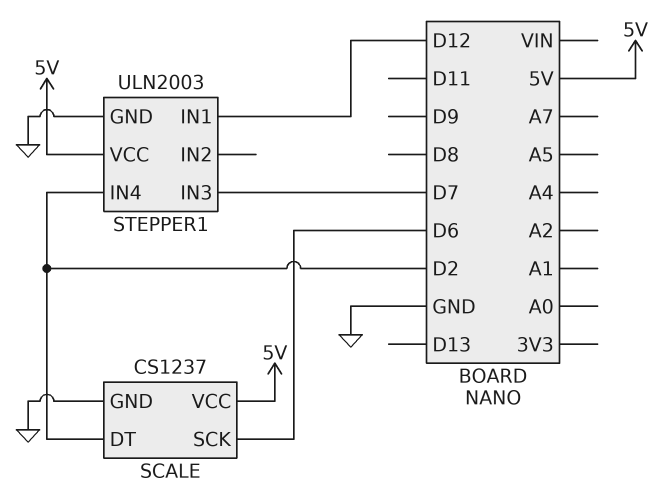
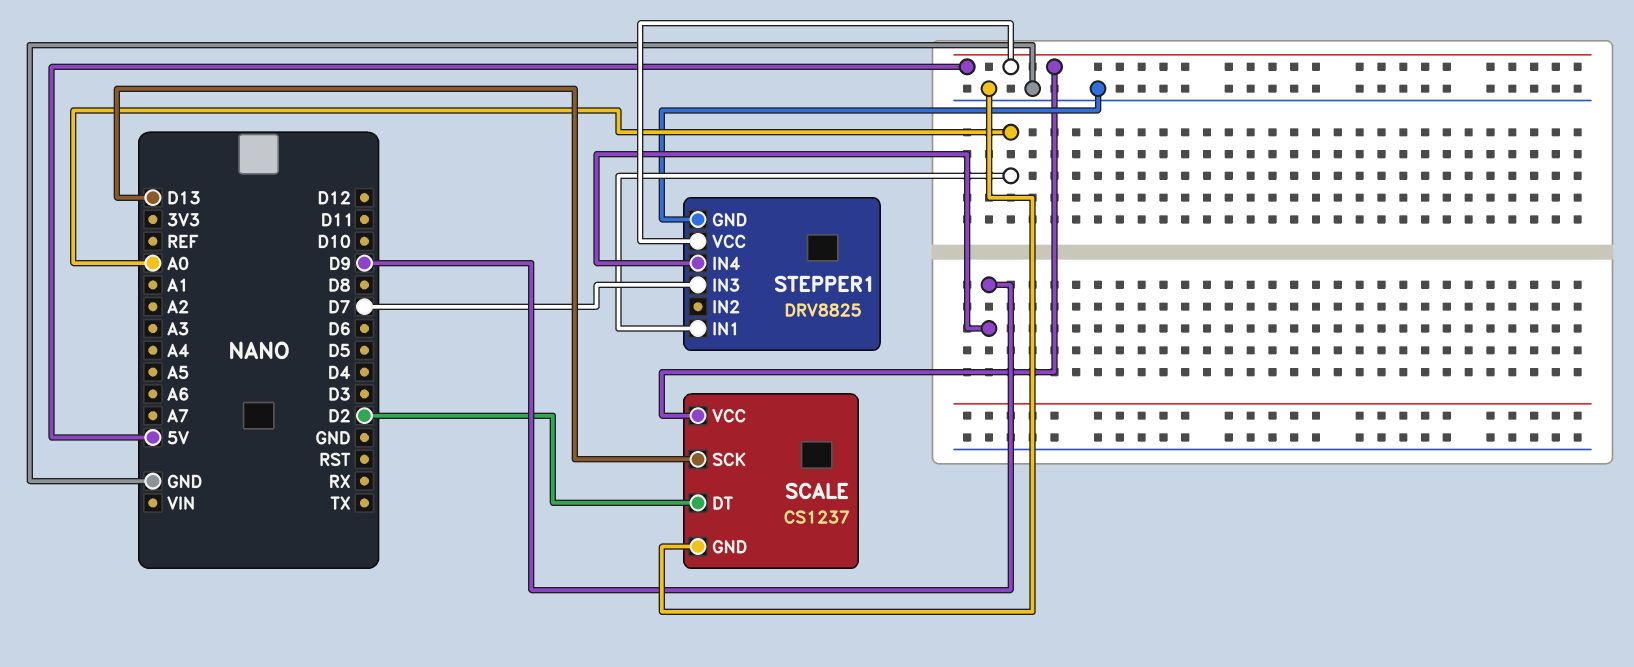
SCALE pin SCK: D6 -> D13
STEPPER1: ULN2003 -> DRV8825
STEPPER1 pin IN1: D12 -> A0
STEPPER1 pin IN4: D2 -> D9

